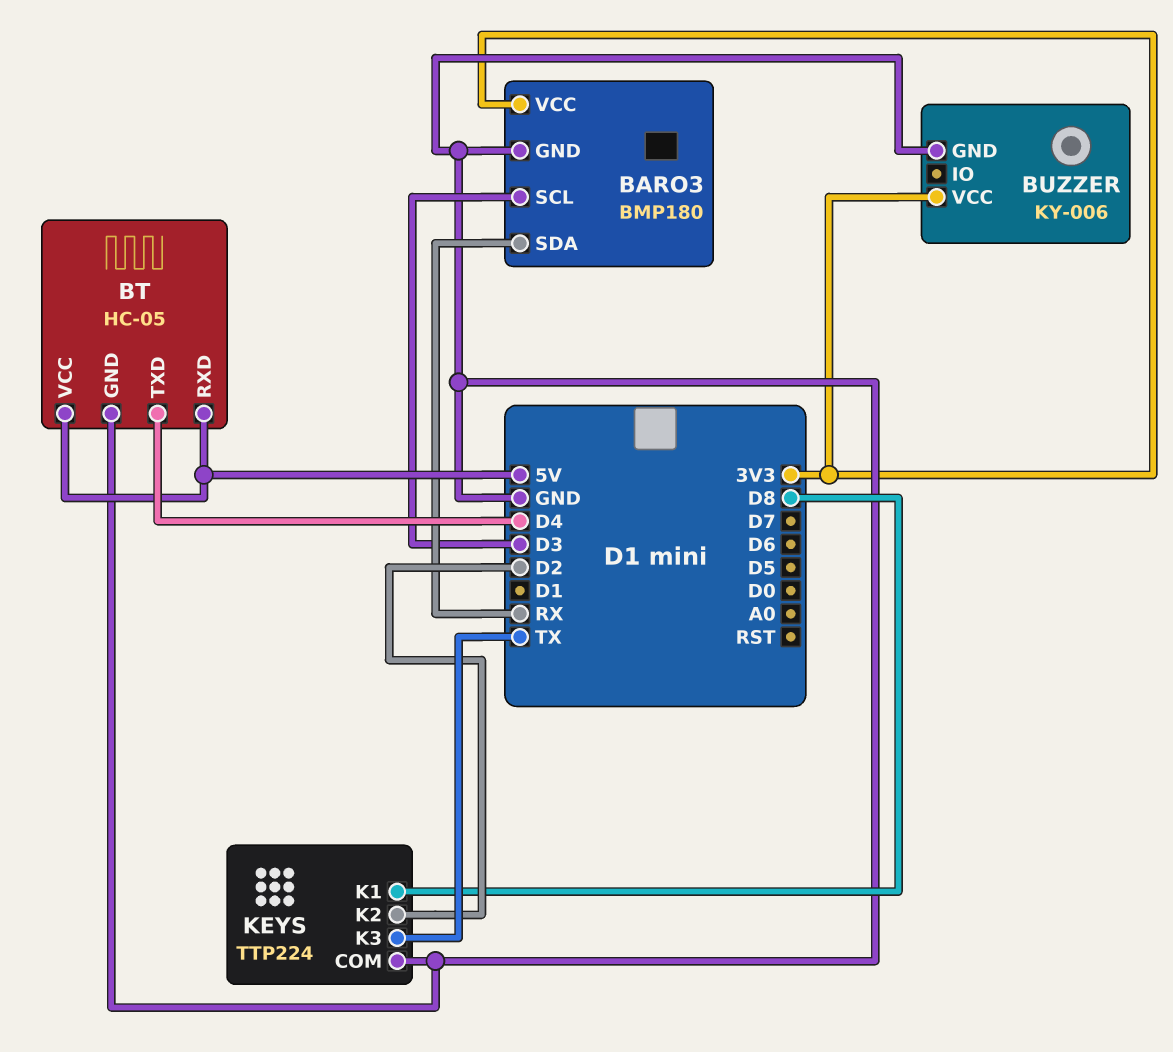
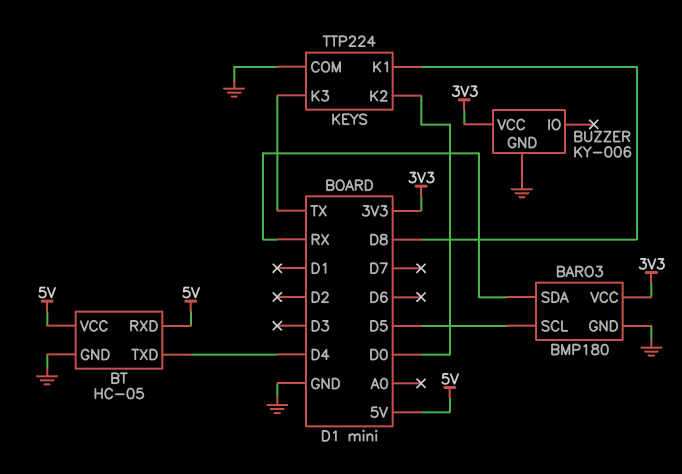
BARO3 pin SCL: D3 -> D5
KEYS pin K2: D2 -> D0

